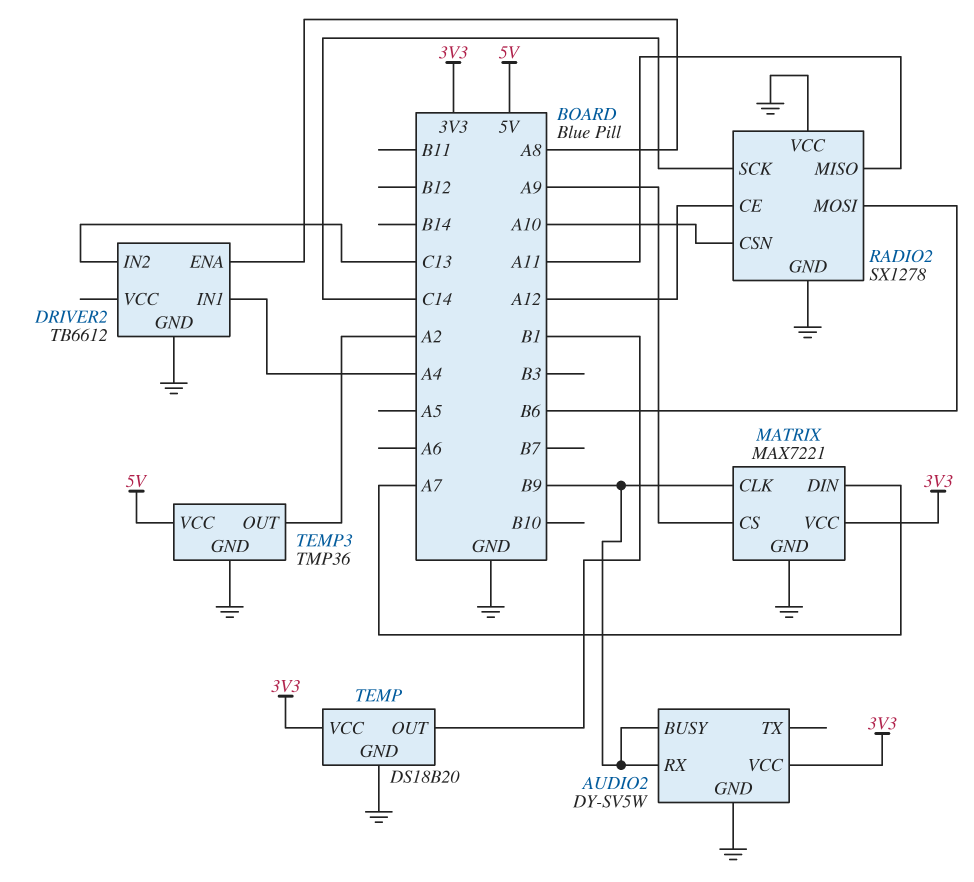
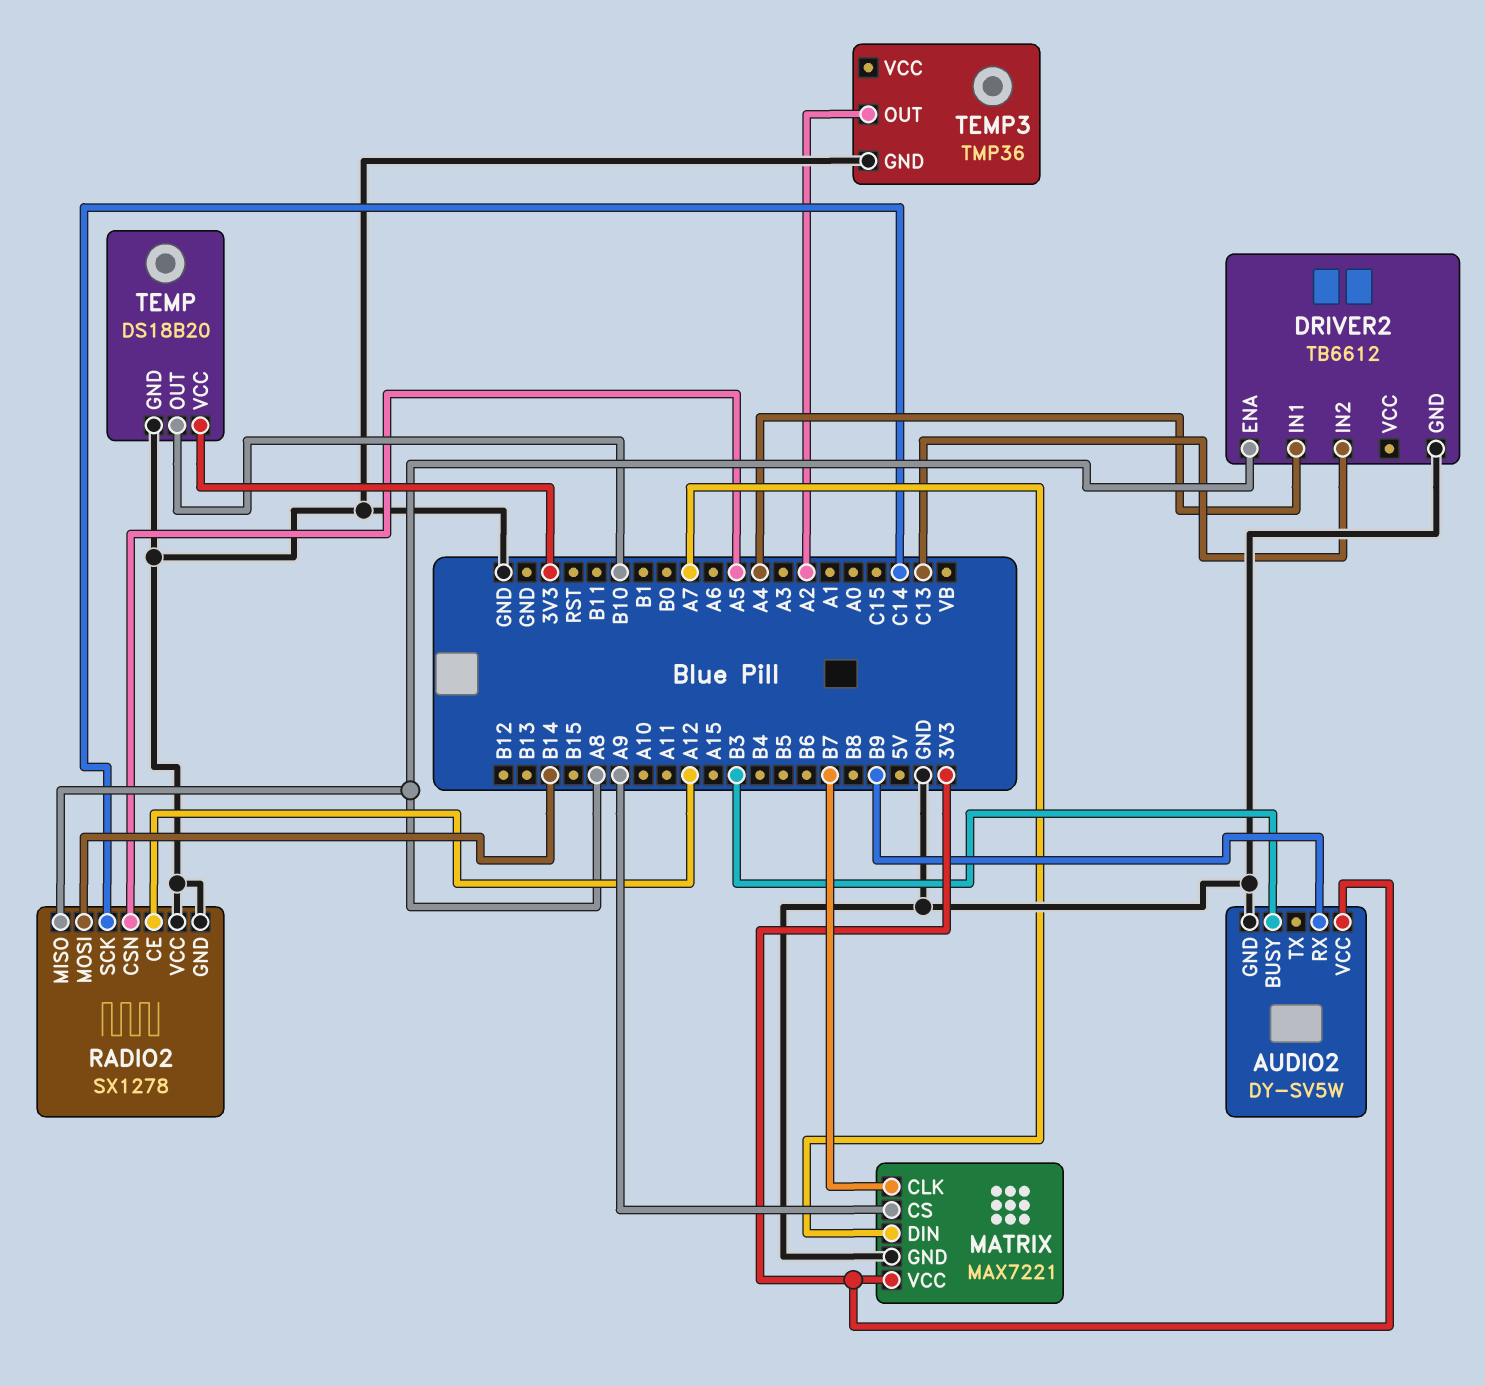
AUDIO2 pin BUSY: B9 -> B3
MATRIX pin CLK: B9 -> B7
RADIO2 pin CSN: A10 -> A5
RADIO2 pin MISO: A11 -> A8
RADIO2 pin MOSI: B6 -> B14
TEMP pin OUT: B1 -> B10
TEMP3 pin VCC: 5V -> none

